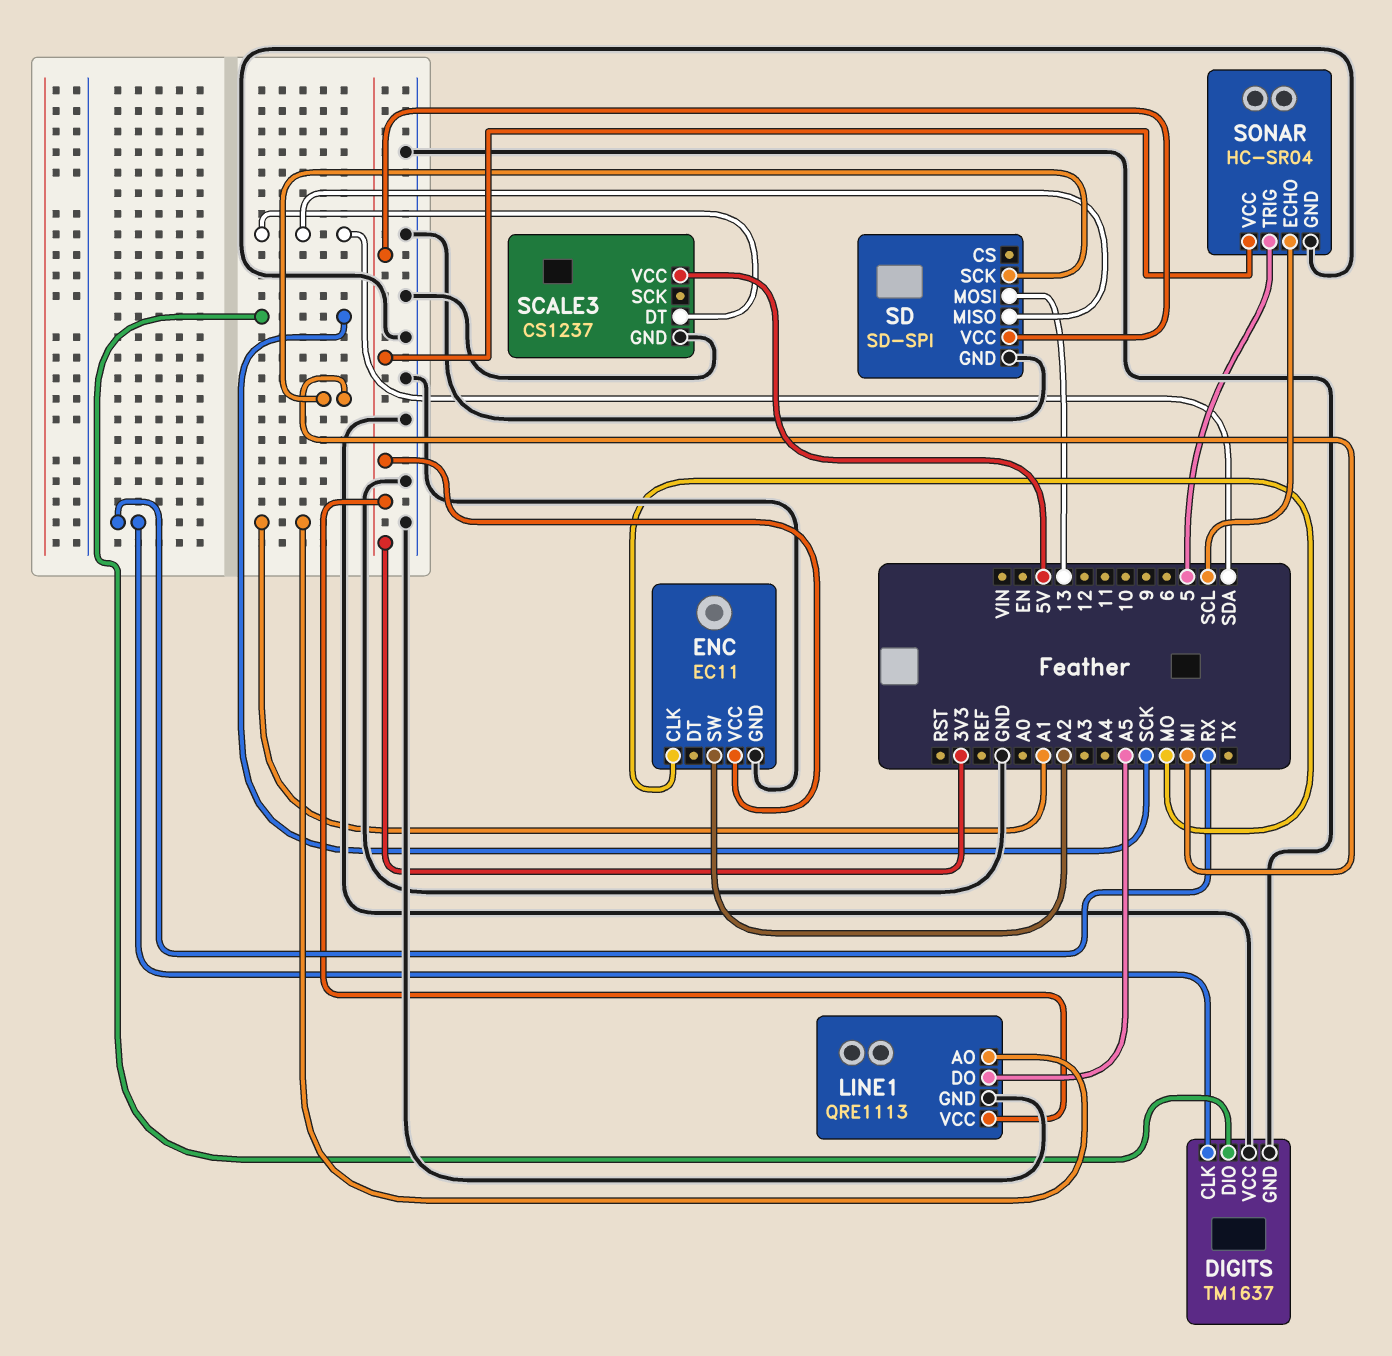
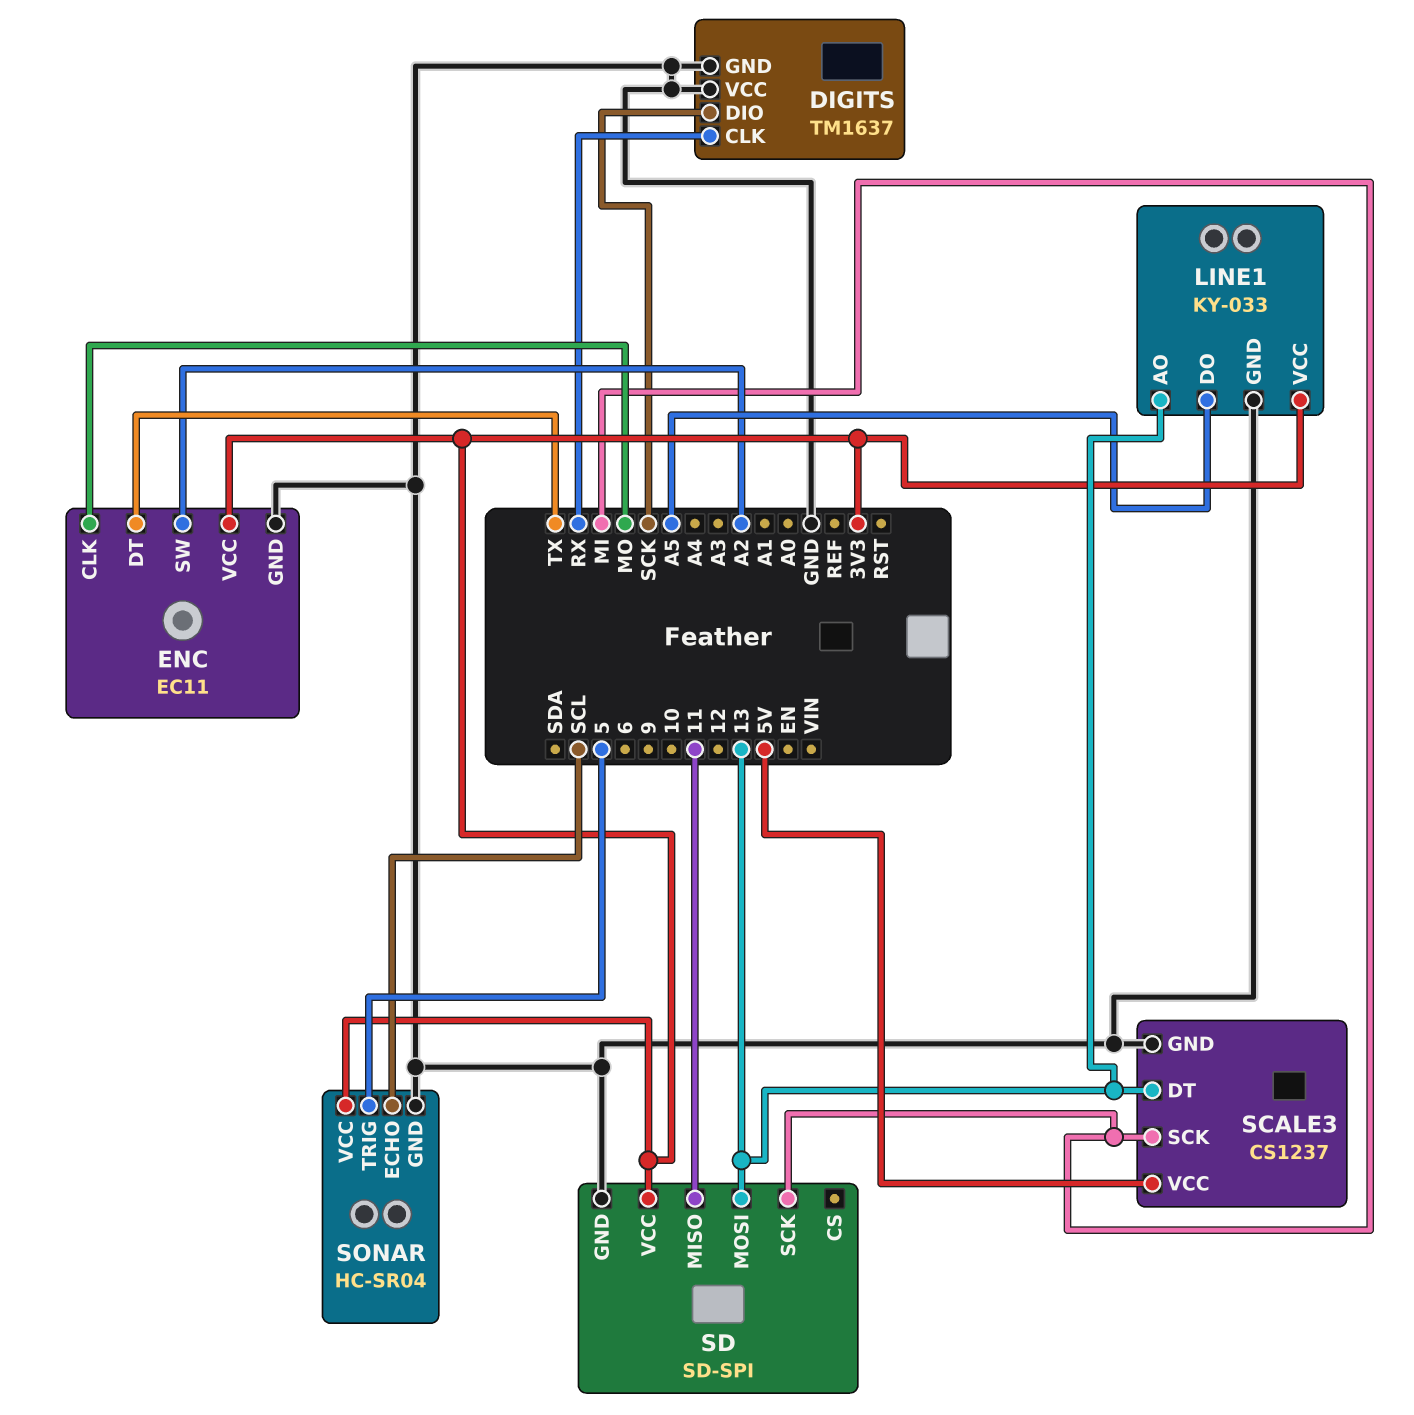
ENC pin DT: none -> TX
LINE1: QRE1113 -> KY-033
LINE1 pin AO: A1 -> 13
SCALE3 pin DT: SDA -> 13
SCALE3 pin SCK: none -> MI
SD pin MISO: SDA -> 11

